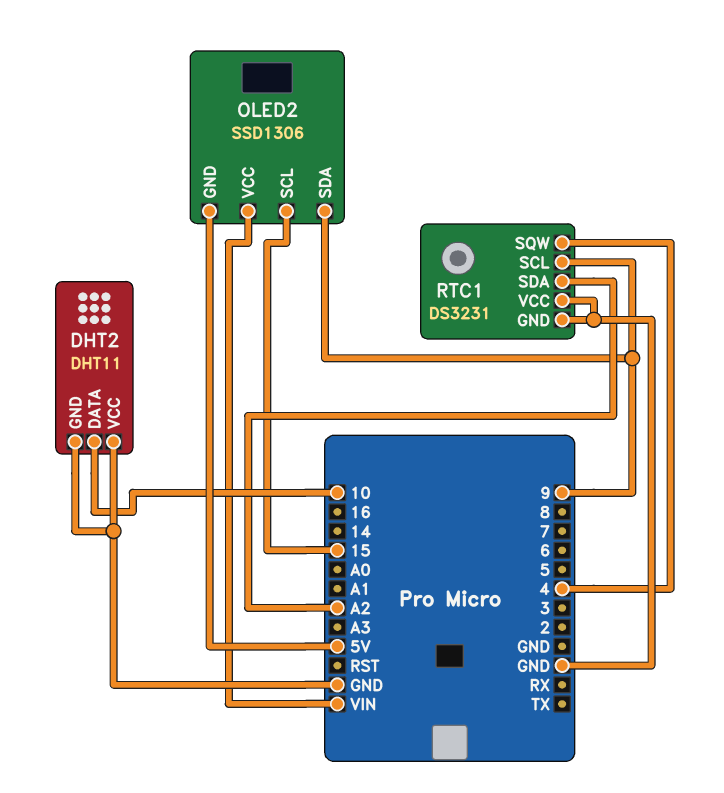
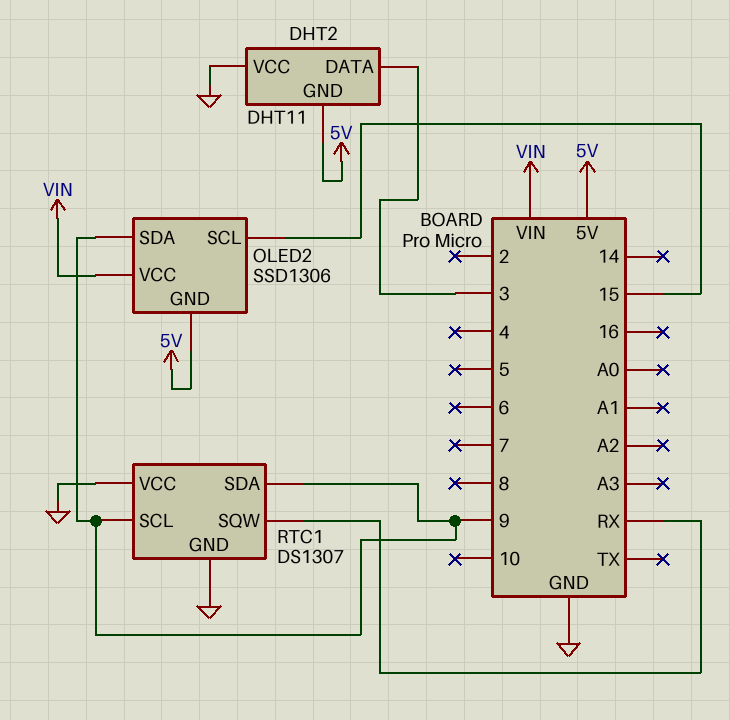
DHT2 pin DATA: 10 -> 3
DHT2 pin GND: GND -> 5V
RTC1: DS3231 -> DS1307
RTC1 pin SDA: A2 -> 9
RTC1 pin SQW: 4 -> RX

